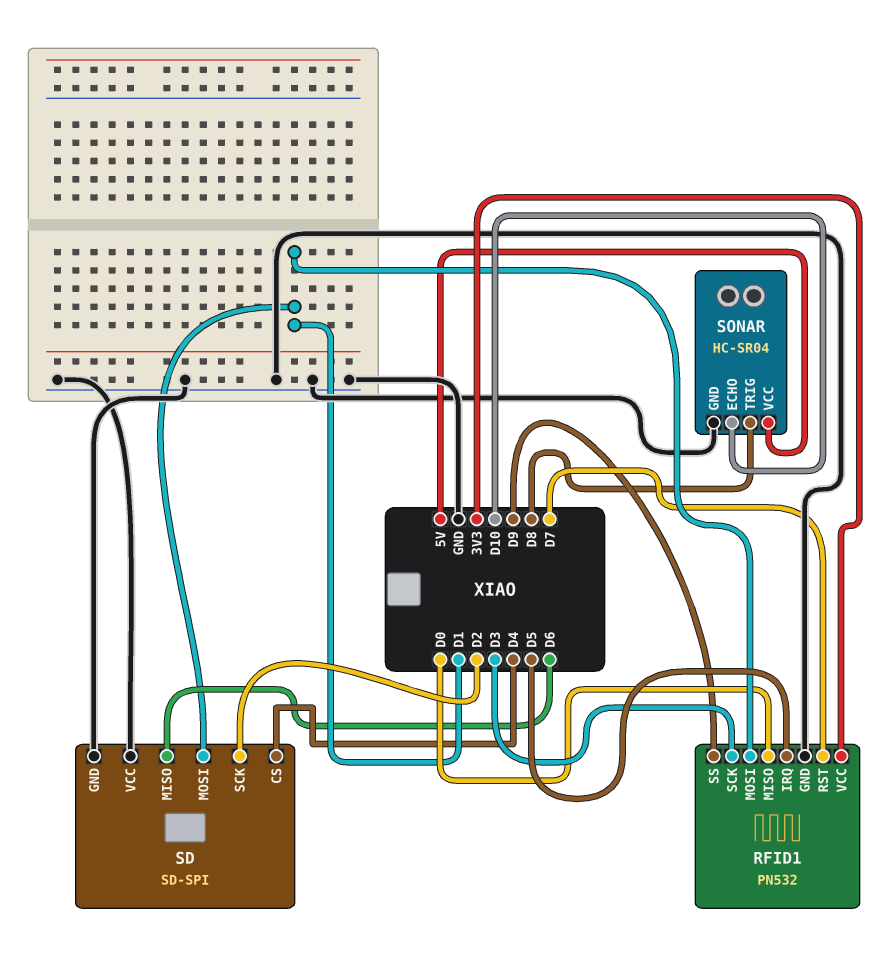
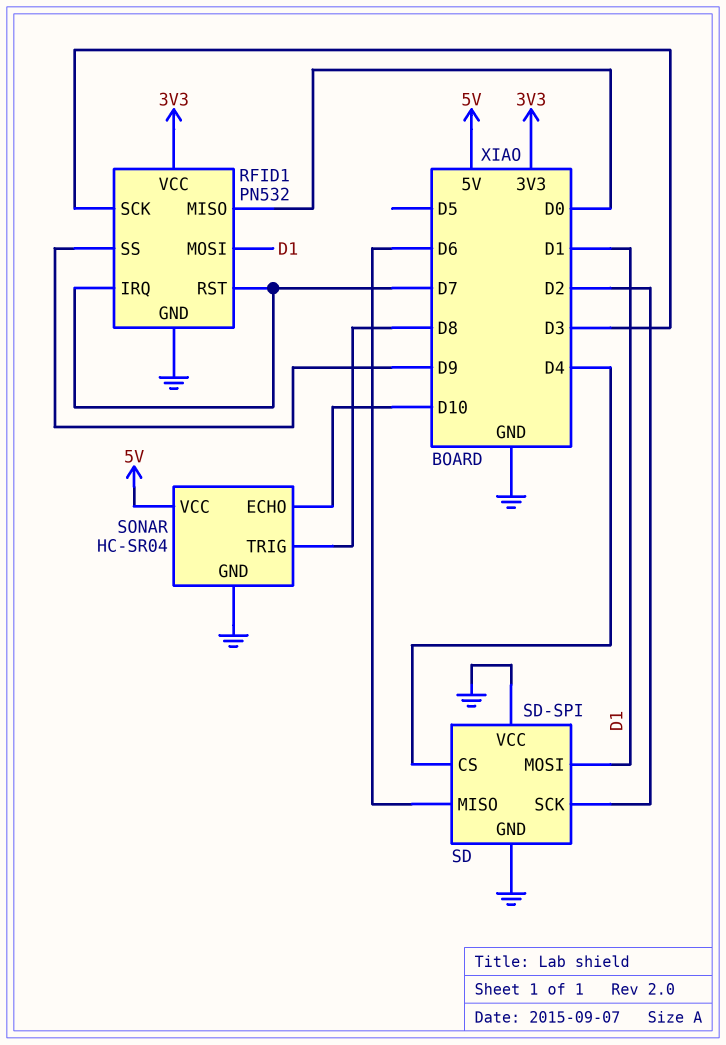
RFID1 pin IRQ: D5 -> D7

